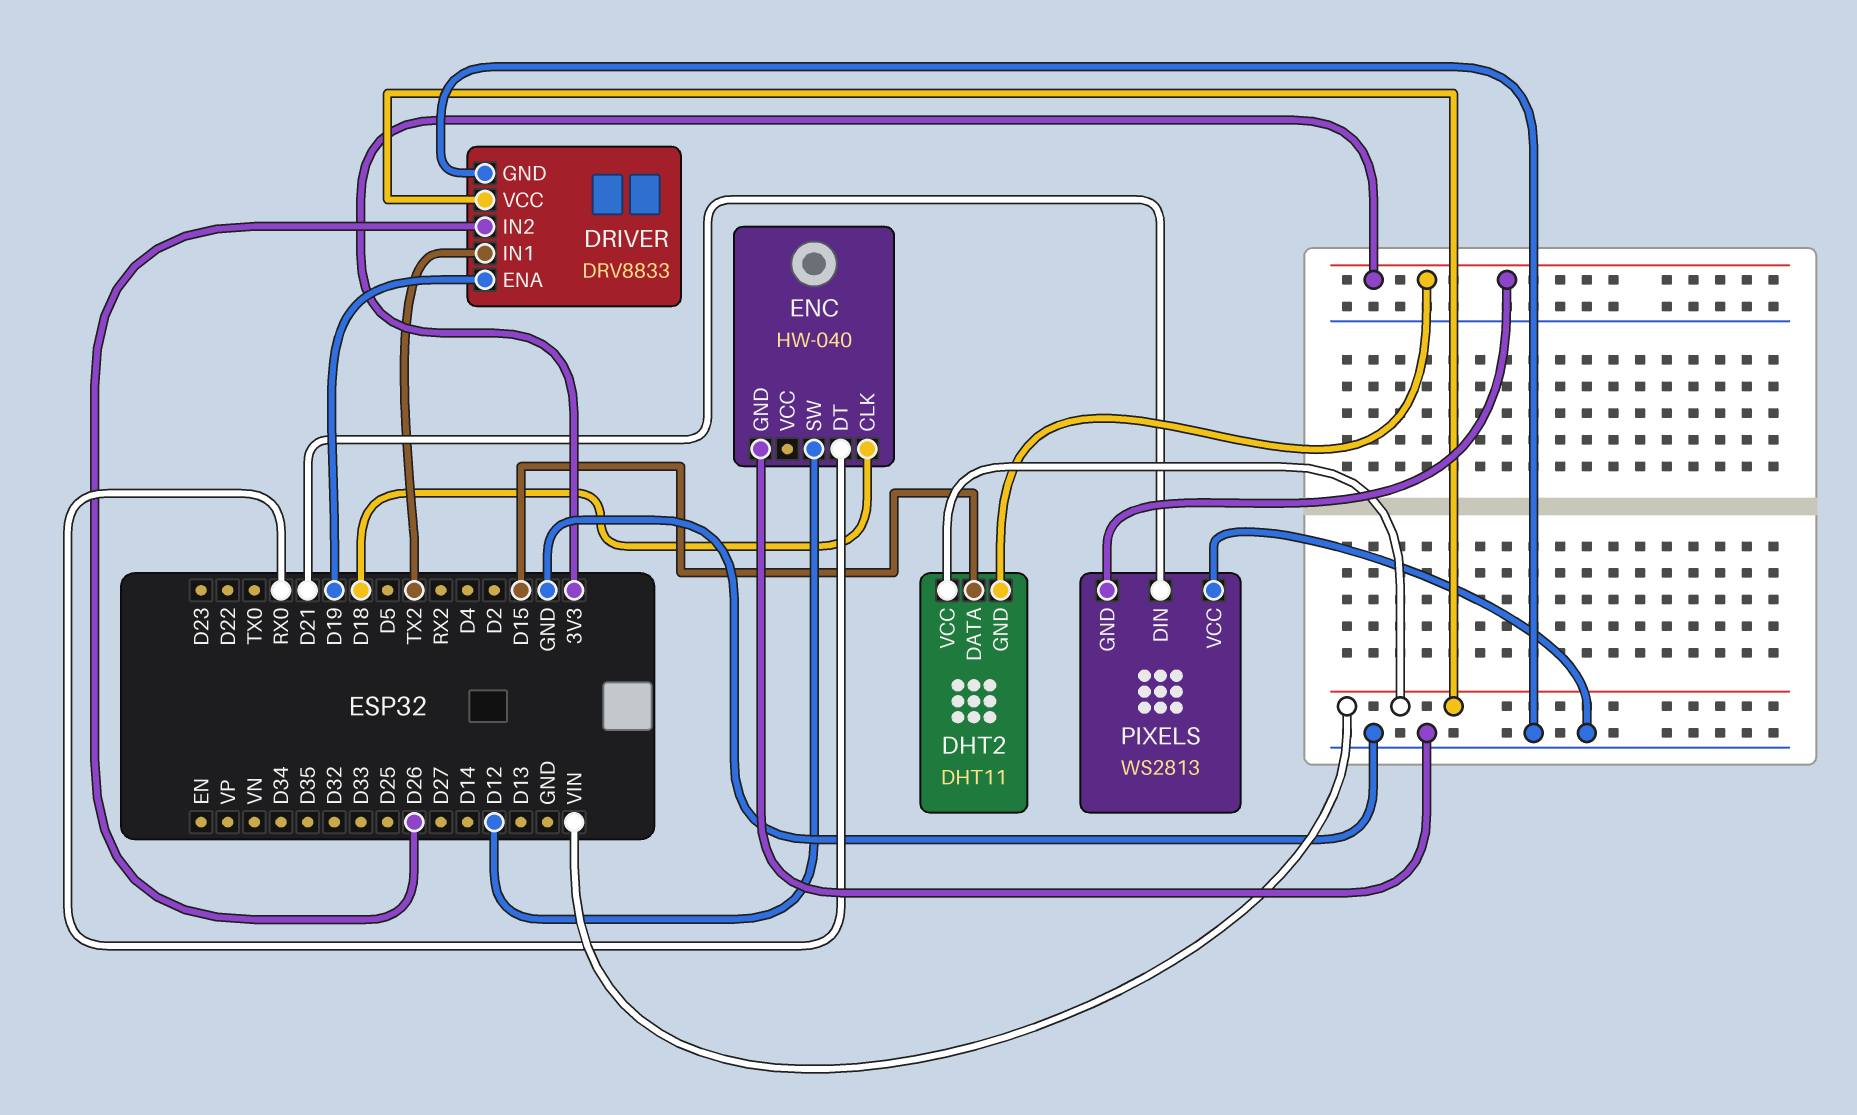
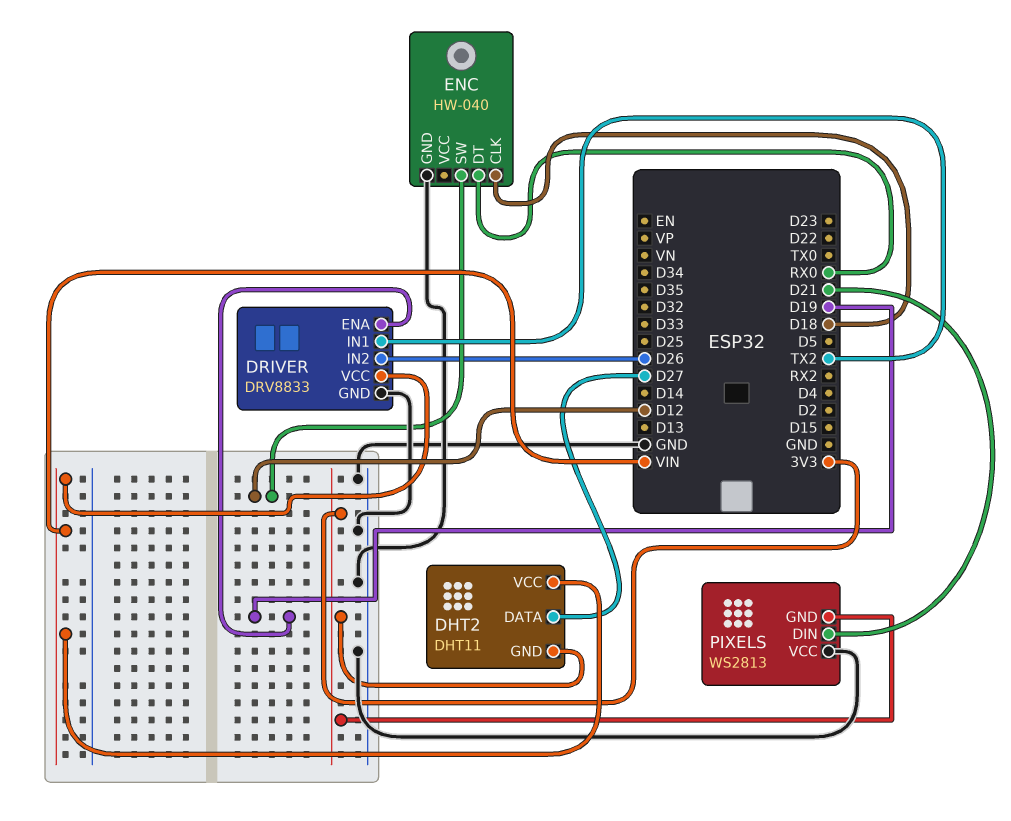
DHT2 pin DATA: D15 -> D27

